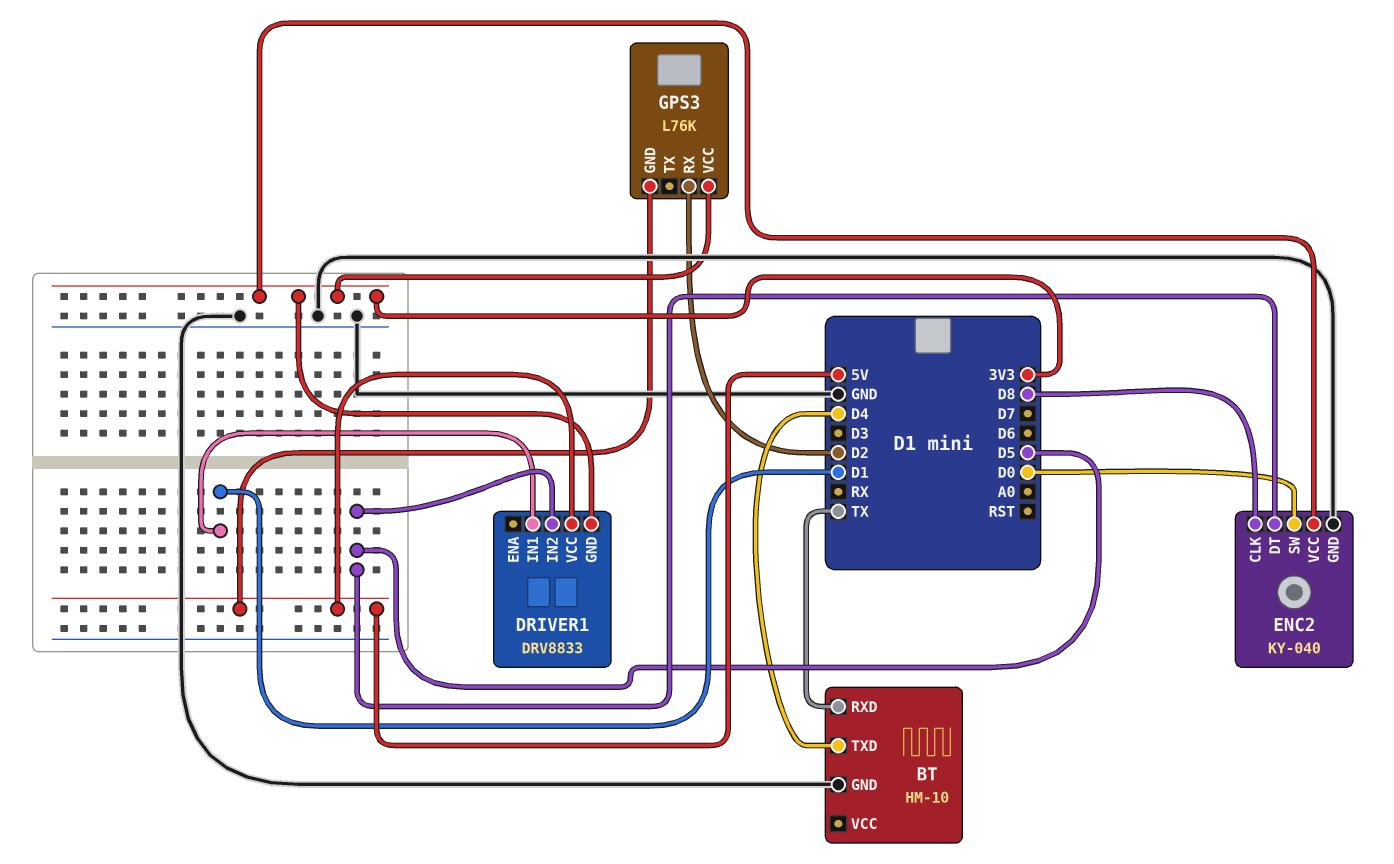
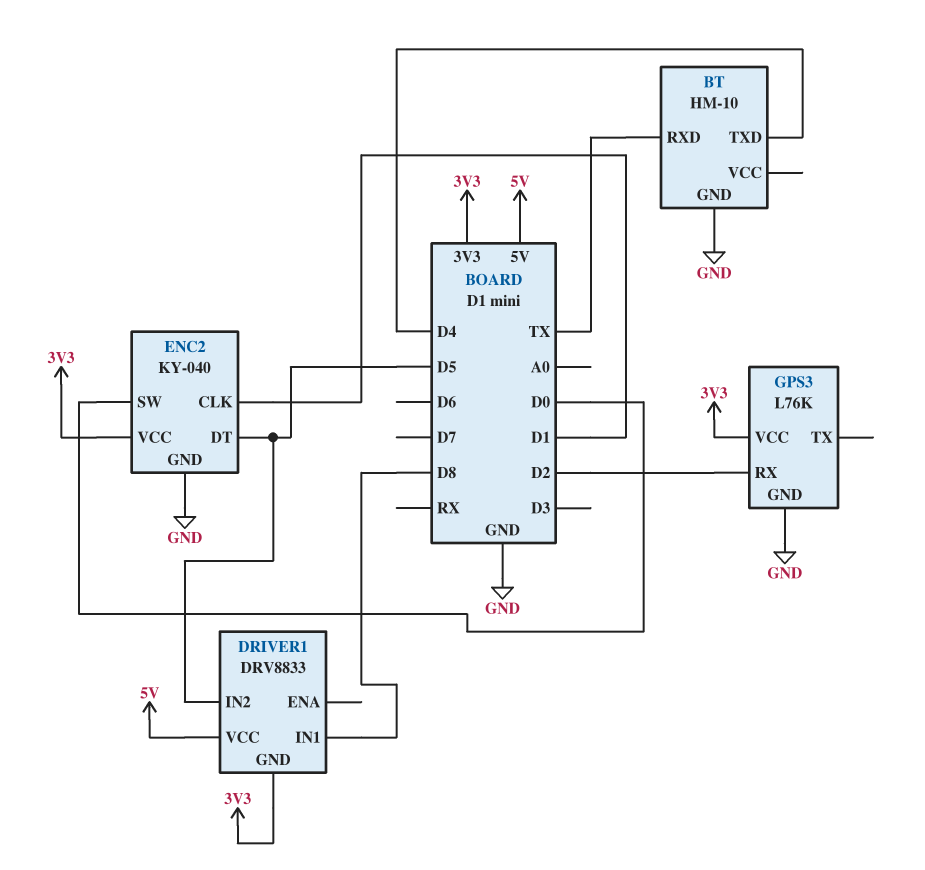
DRIVER1 pin IN1: D1 -> D8
ENC2 pin CLK: D8 -> D1
GPS3 pin GND: 5V -> GND

